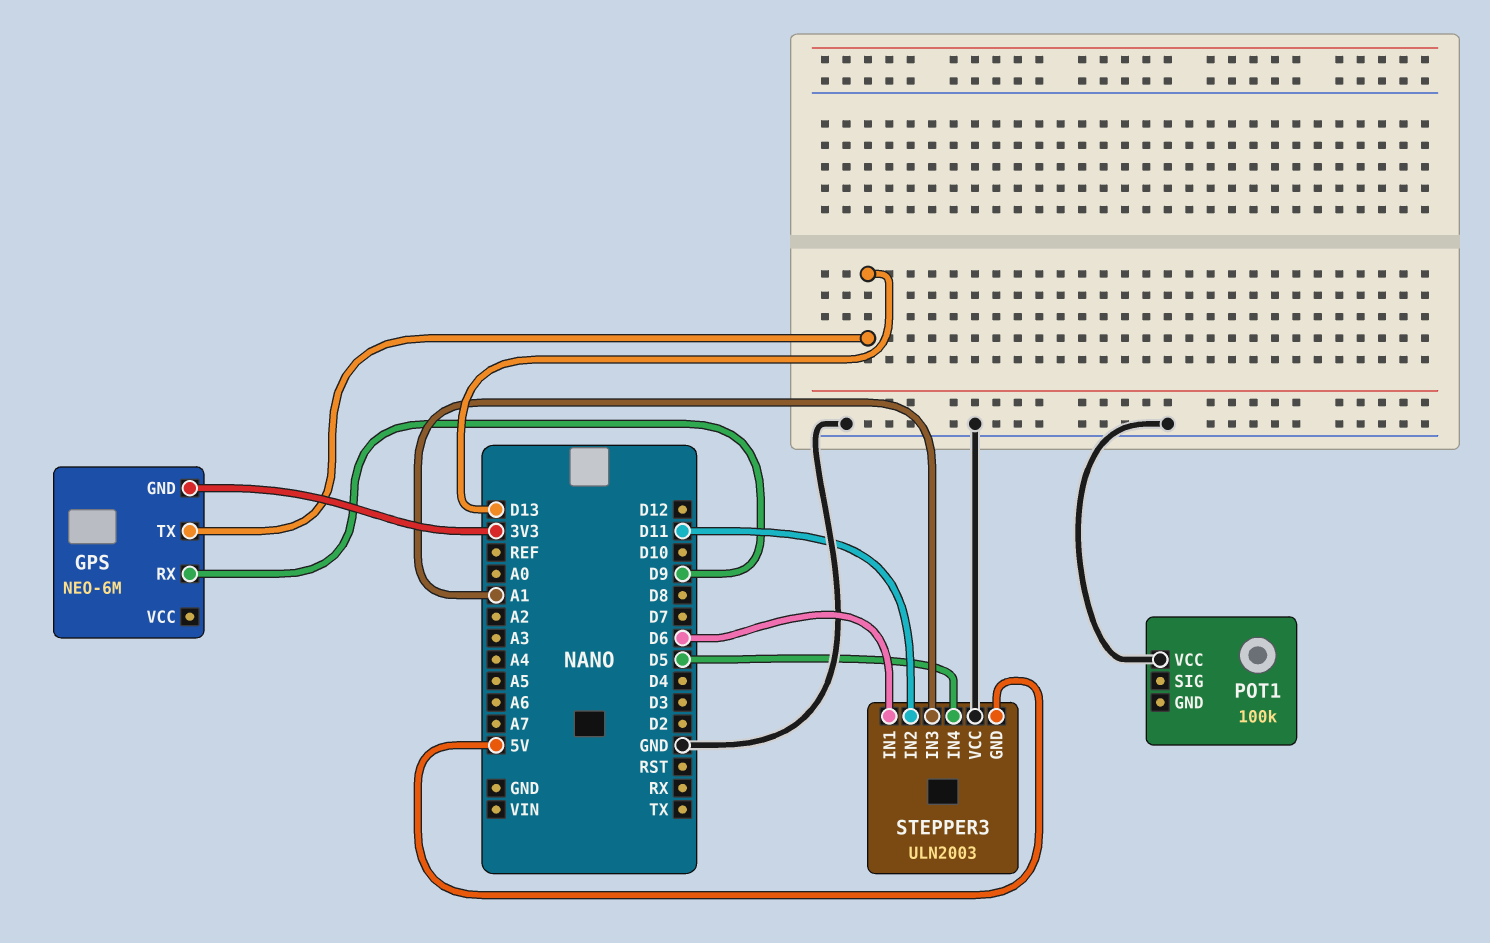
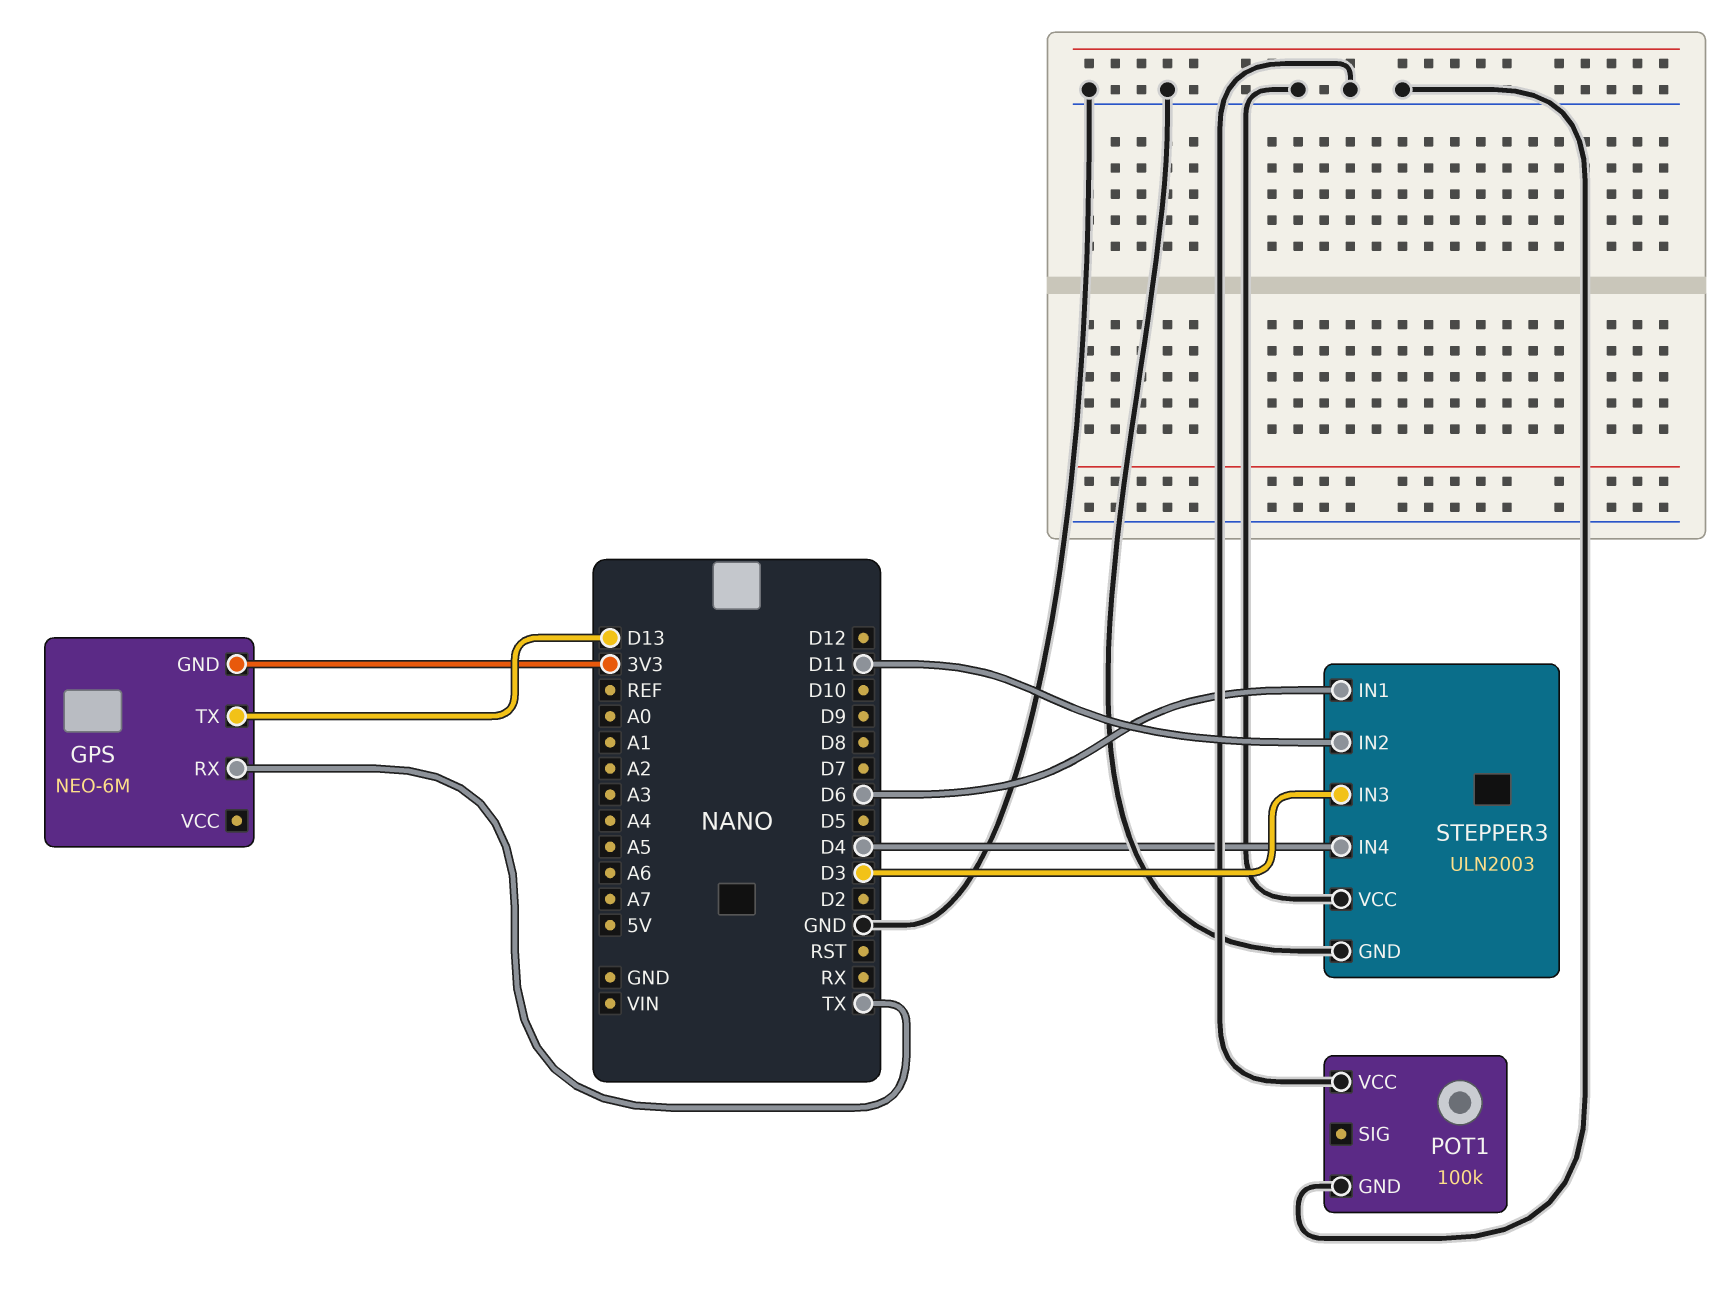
GPS pin RX: D9 -> TX
POT1 pin GND: none -> GND
STEPPER3 pin GND: 5V -> GND
STEPPER3 pin IN3: A1 -> D3
STEPPER3 pin IN4: D5 -> D4

